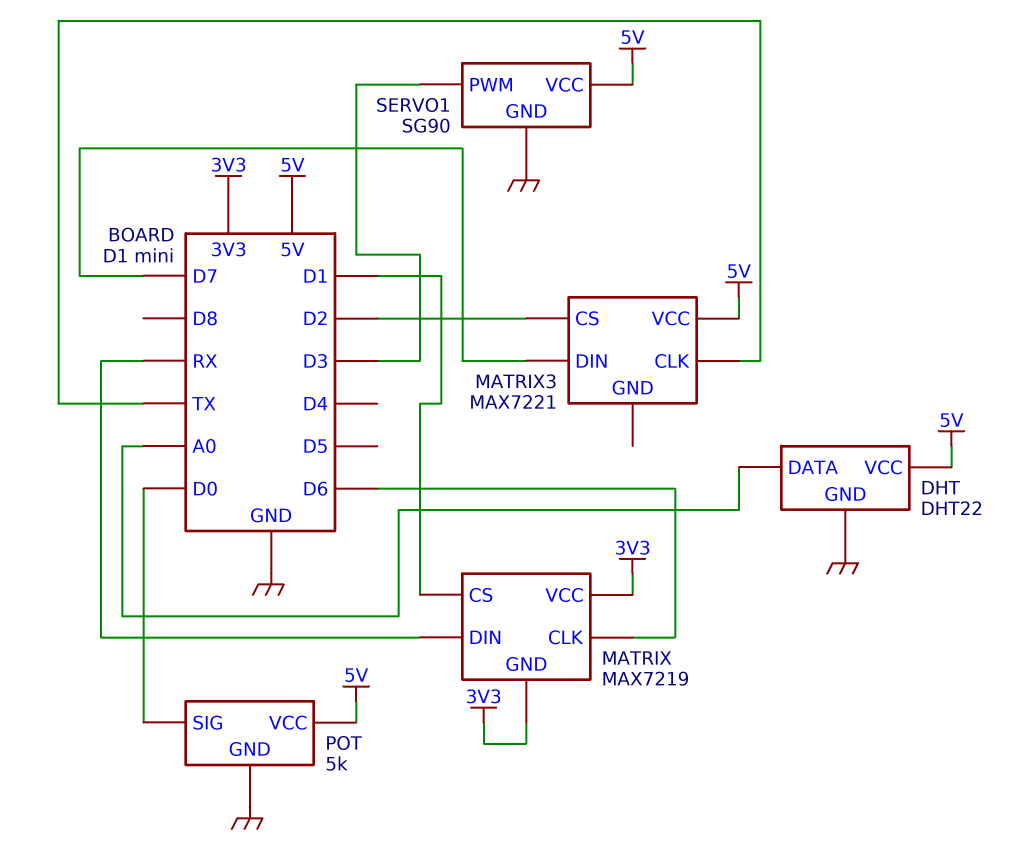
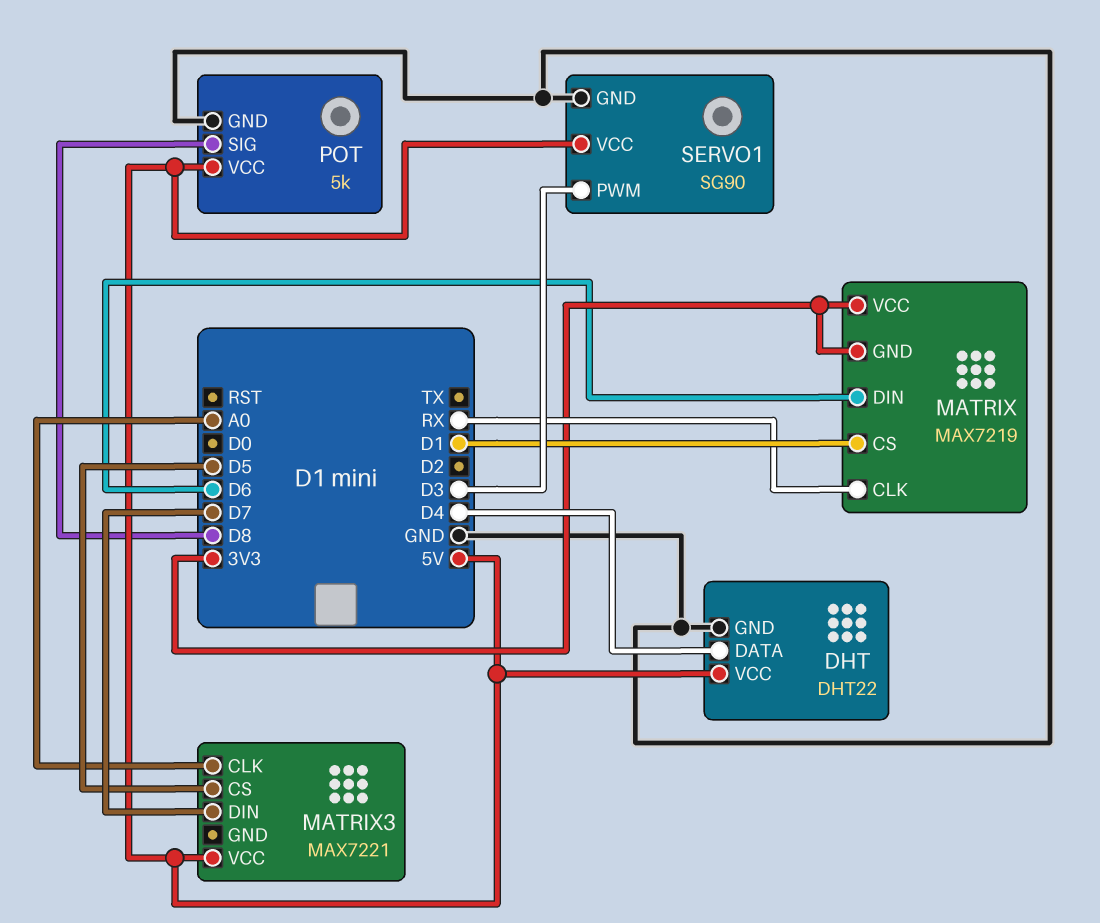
DHT pin DATA: A0 -> D4
MATRIX pin CLK: D6 -> RX
MATRIX pin DIN: RX -> D6
MATRIX3 pin CLK: TX -> A0
MATRIX3 pin CS: D2 -> D5
POT pin SIG: D0 -> D8

